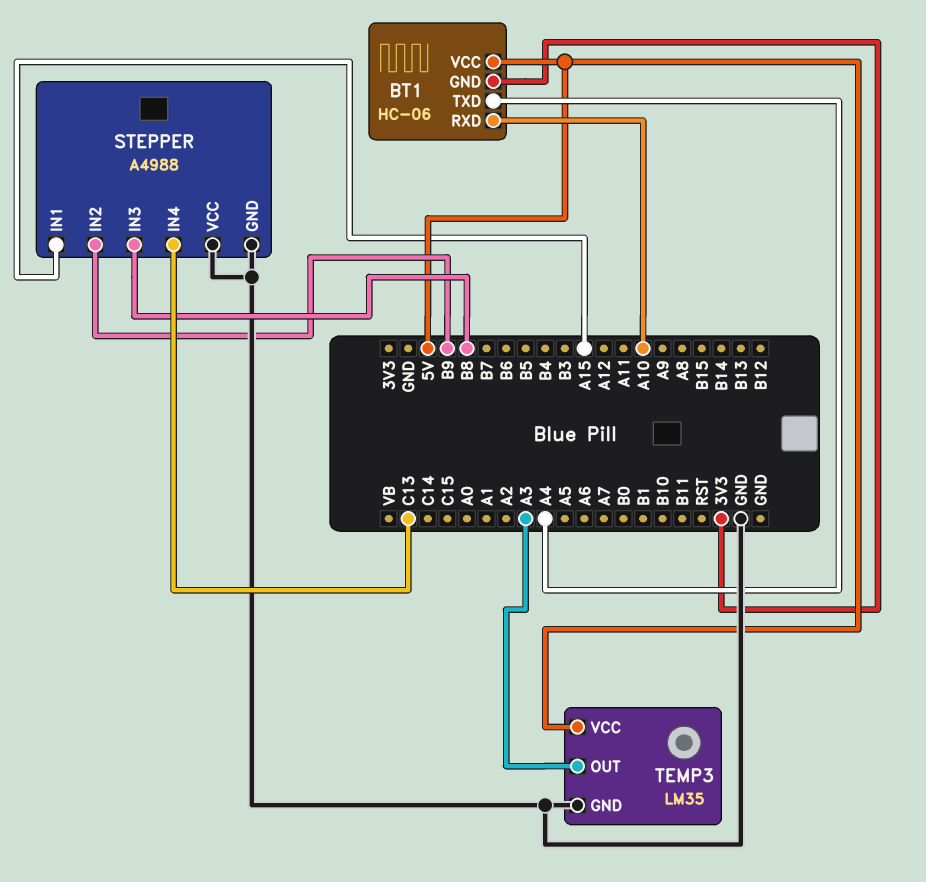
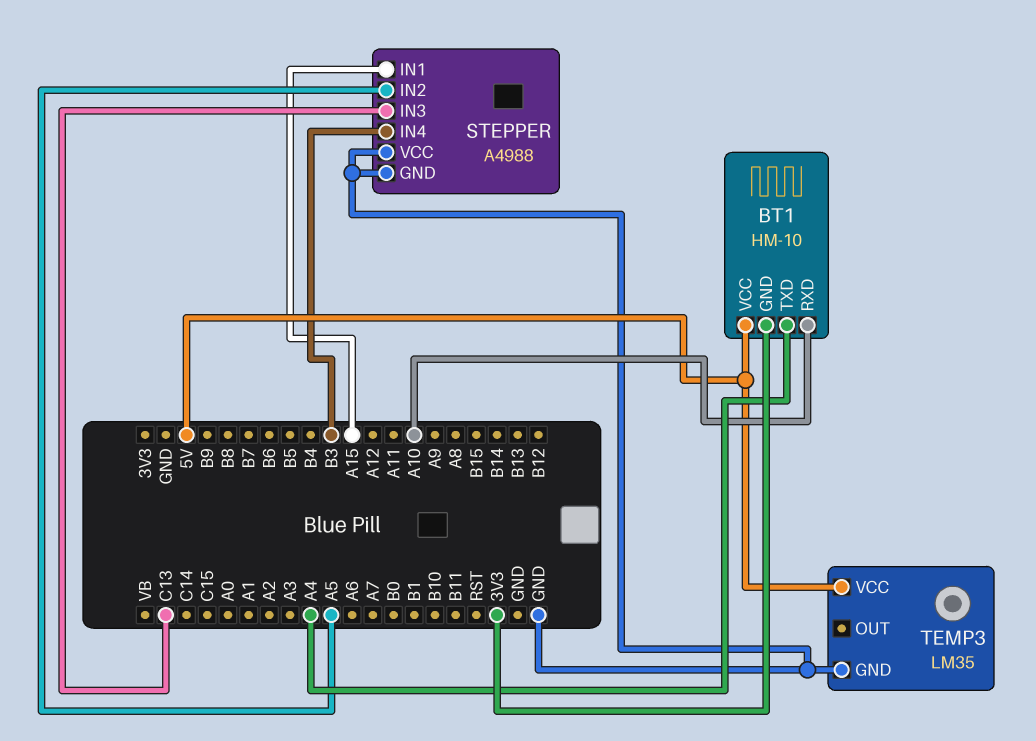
BT1: HC-06 -> HM-10
STEPPER pin IN2: B9 -> A5
STEPPER pin IN3: B8 -> C13
STEPPER pin IN4: C13 -> B3
TEMP3 pin OUT: A3 -> none

